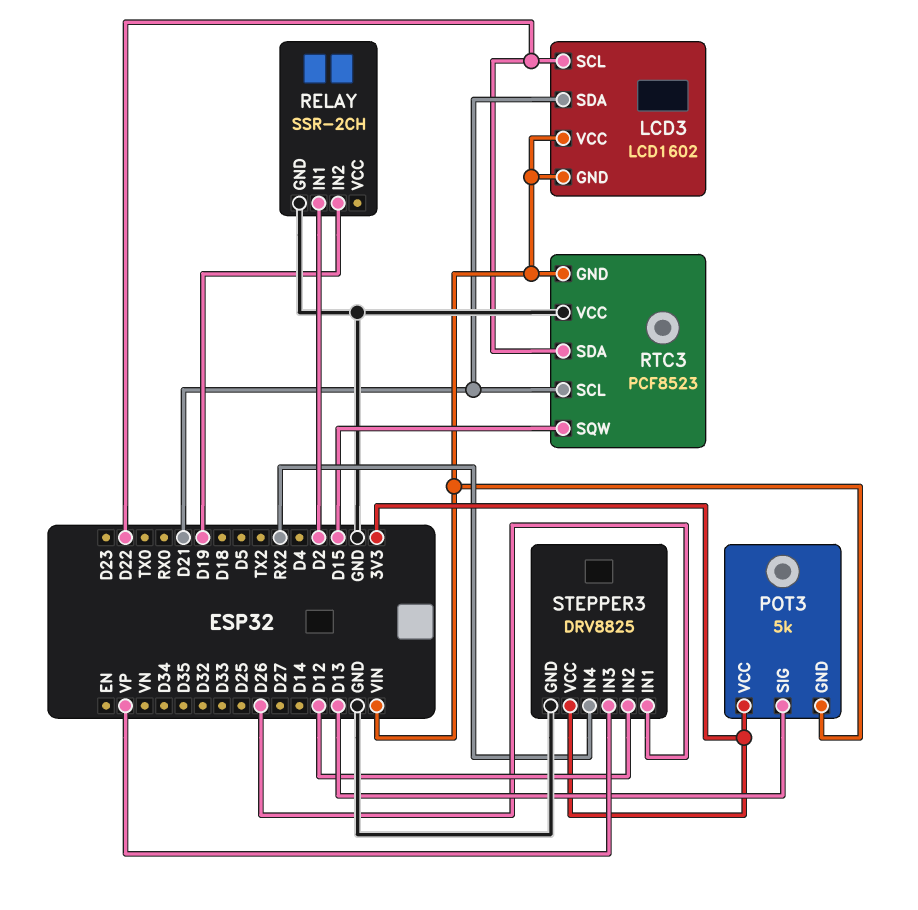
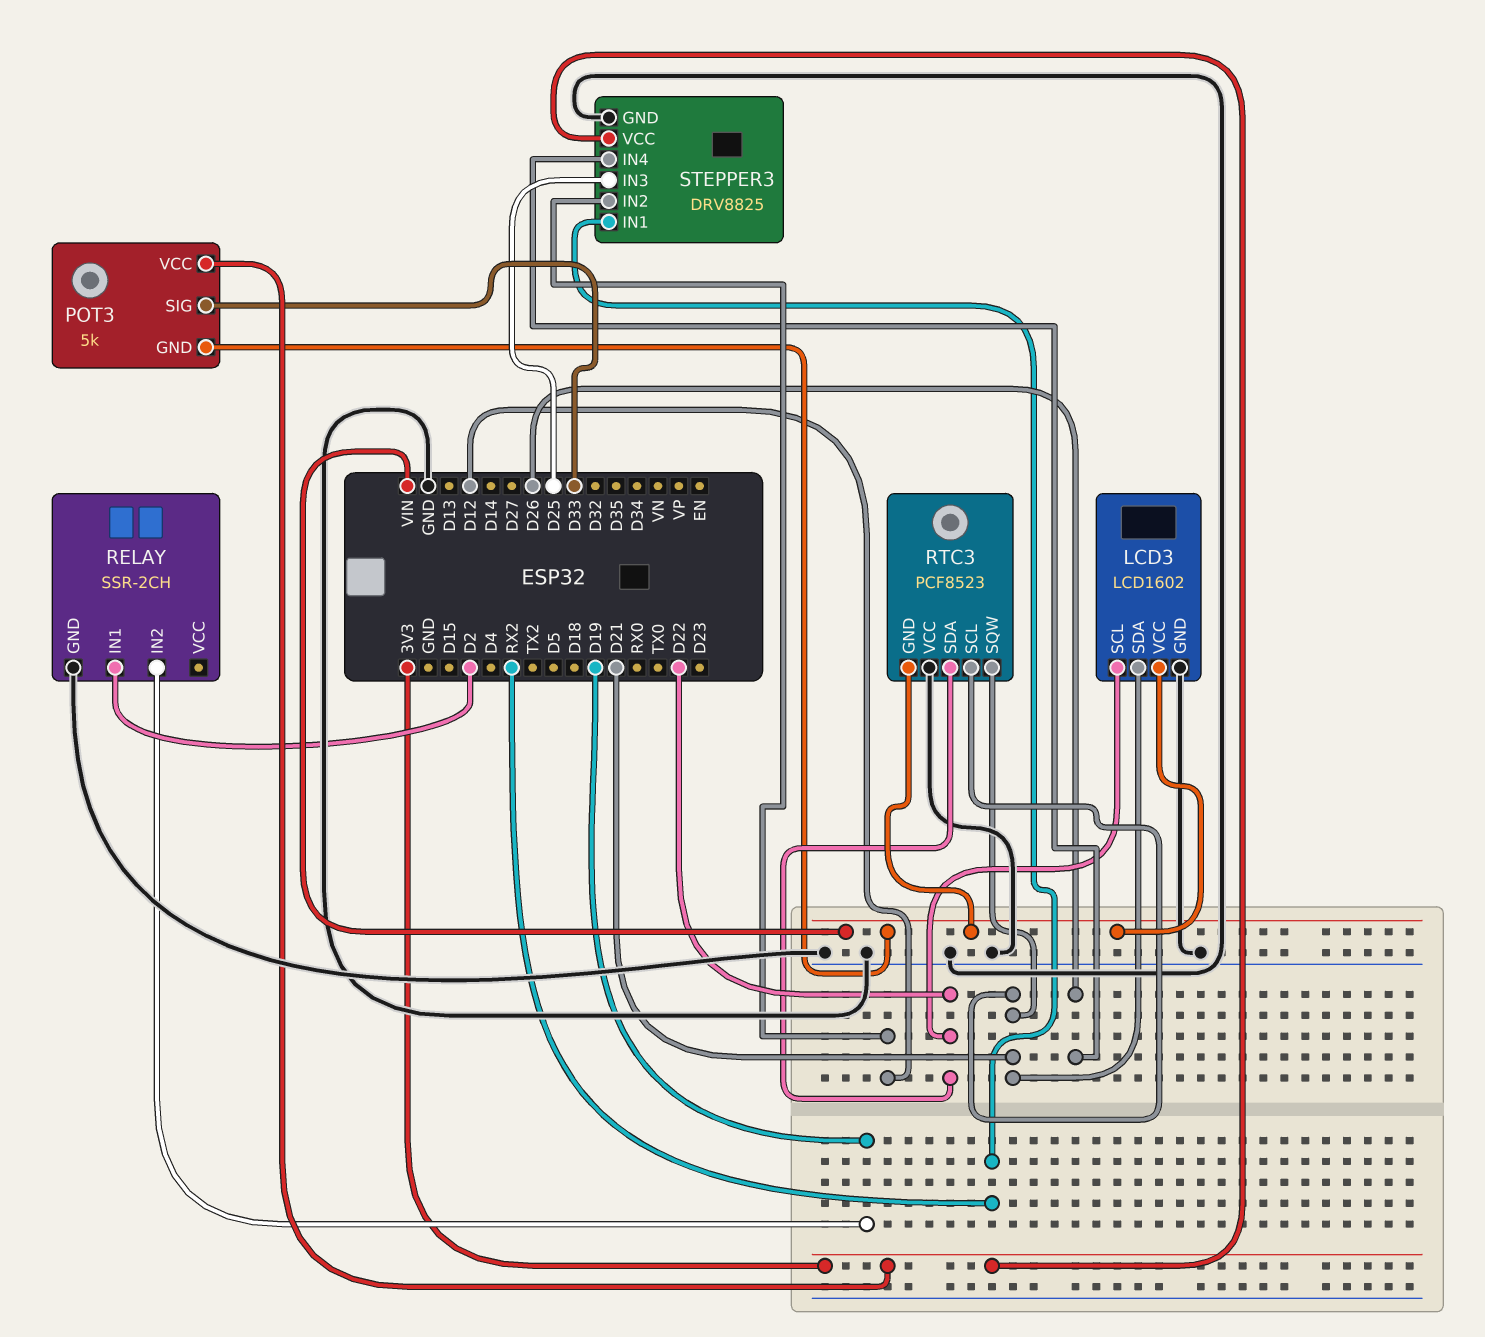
LCD3 pin GND: VIN -> GND
POT3 pin SIG: D13 -> D33
RTC3 pin SQW: D15 -> D21
STEPPER3 pin IN1: D26 -> RX2
STEPPER3 pin IN3: VP -> D25
STEPPER3 pin IN4: RX2 -> D26

